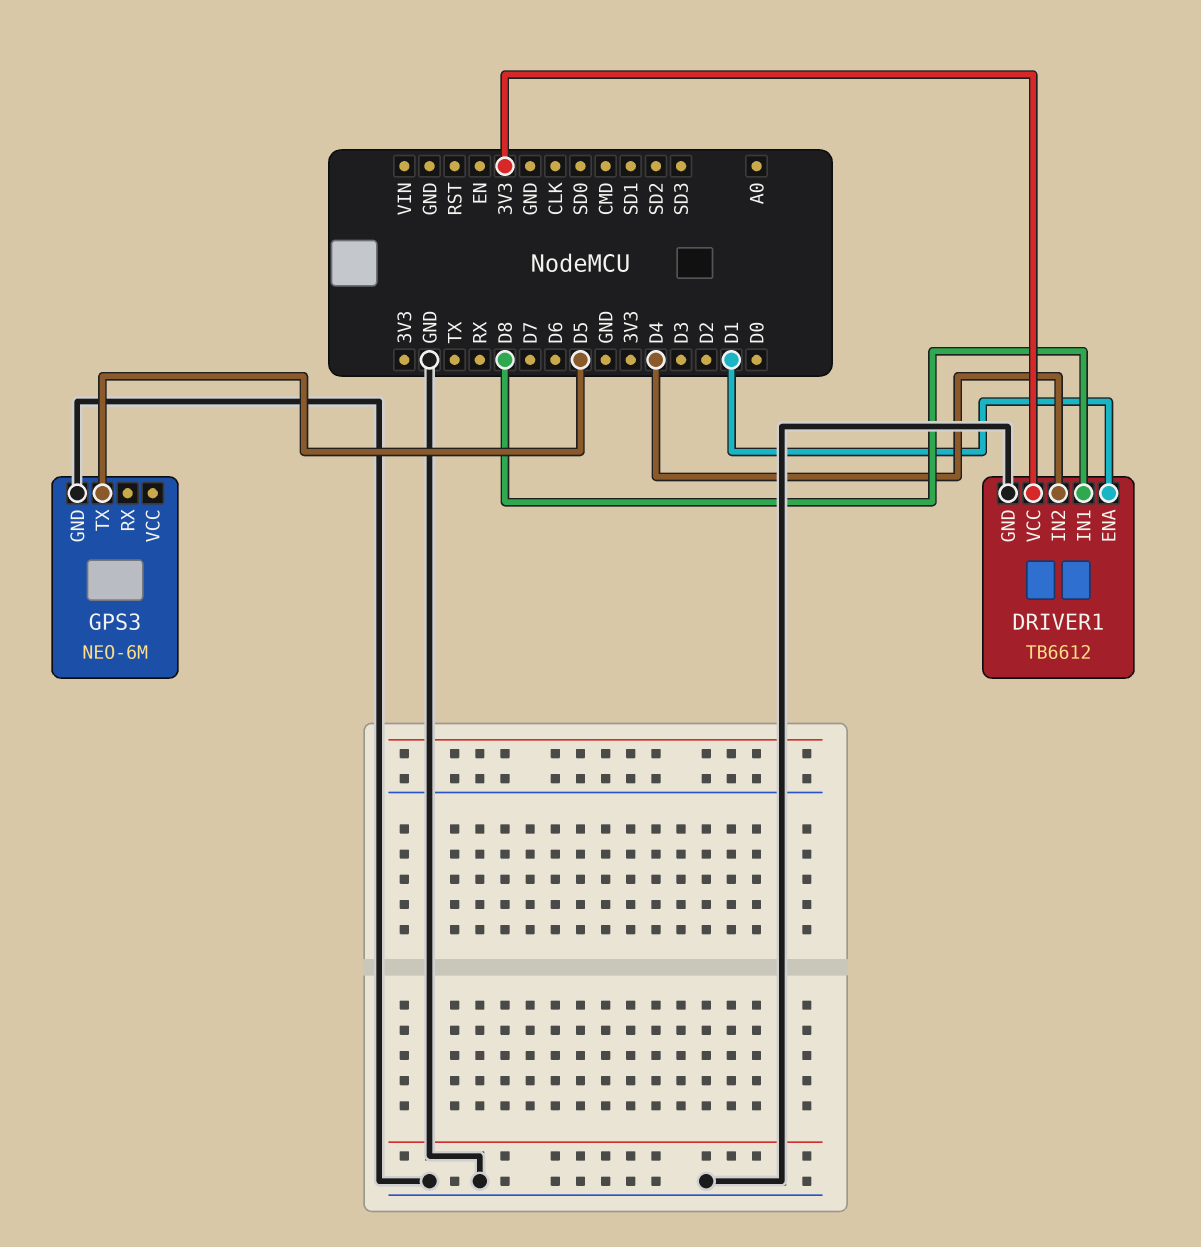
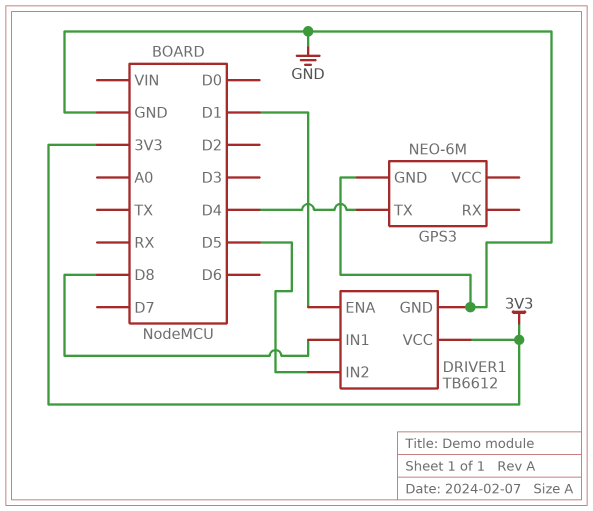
DRIVER1 pin IN2: D4 -> D5
GPS3 pin TX: D5 -> D4

